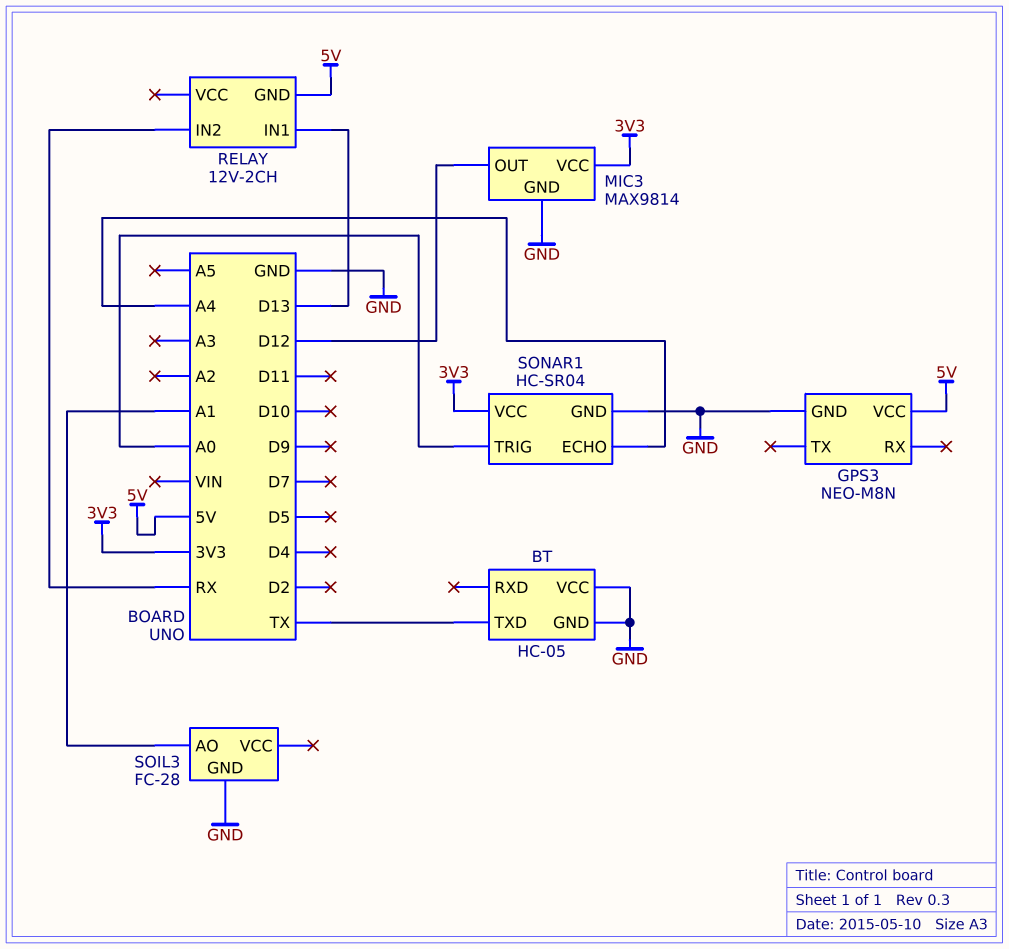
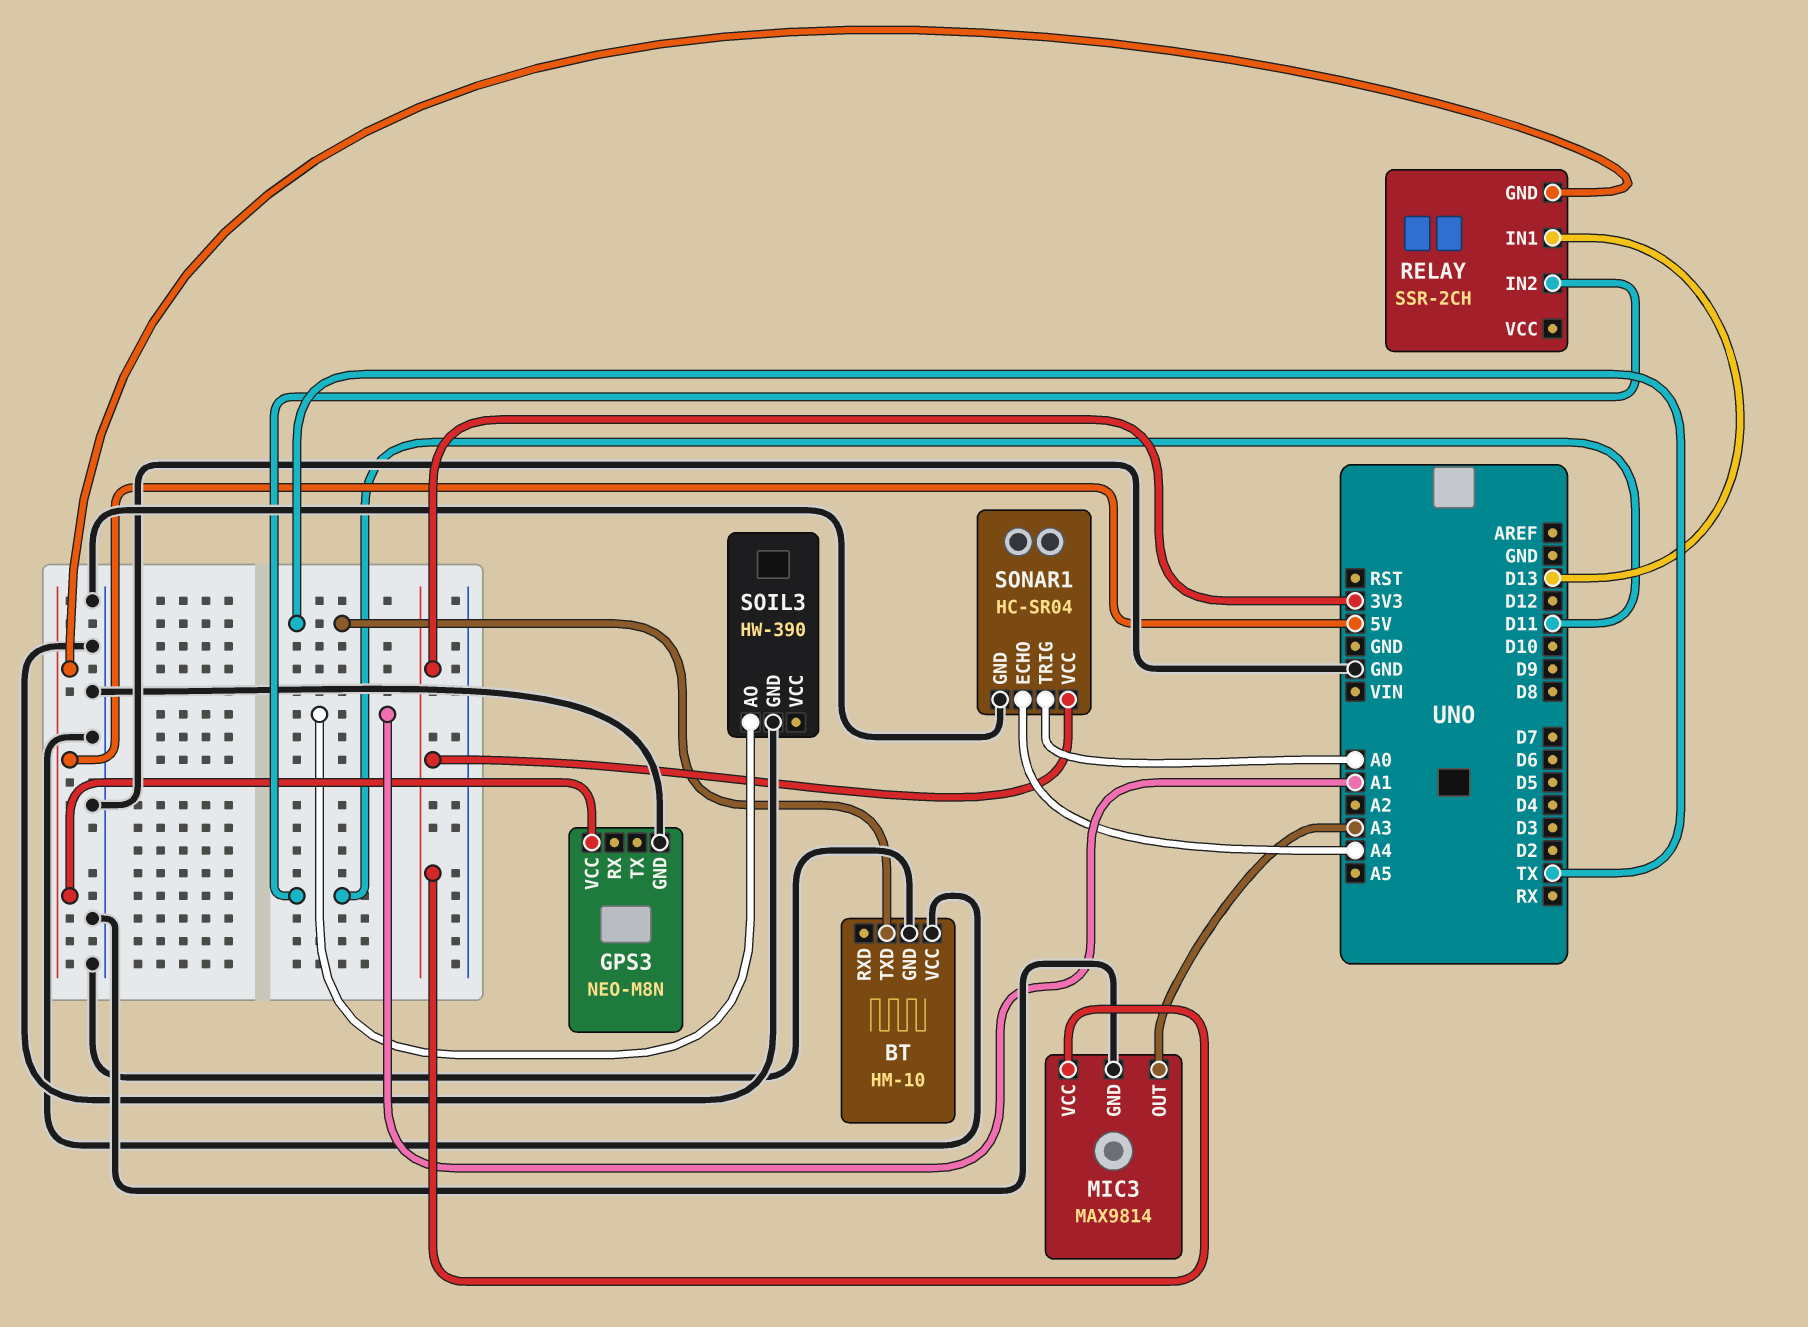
BT: HC-05 -> HM-10
MIC3 pin OUT: D12 -> A3
RELAY: 12V-2CH -> SSR-2CH
RELAY pin IN2: RX -> D11
SOIL3: FC-28 -> HW-390

